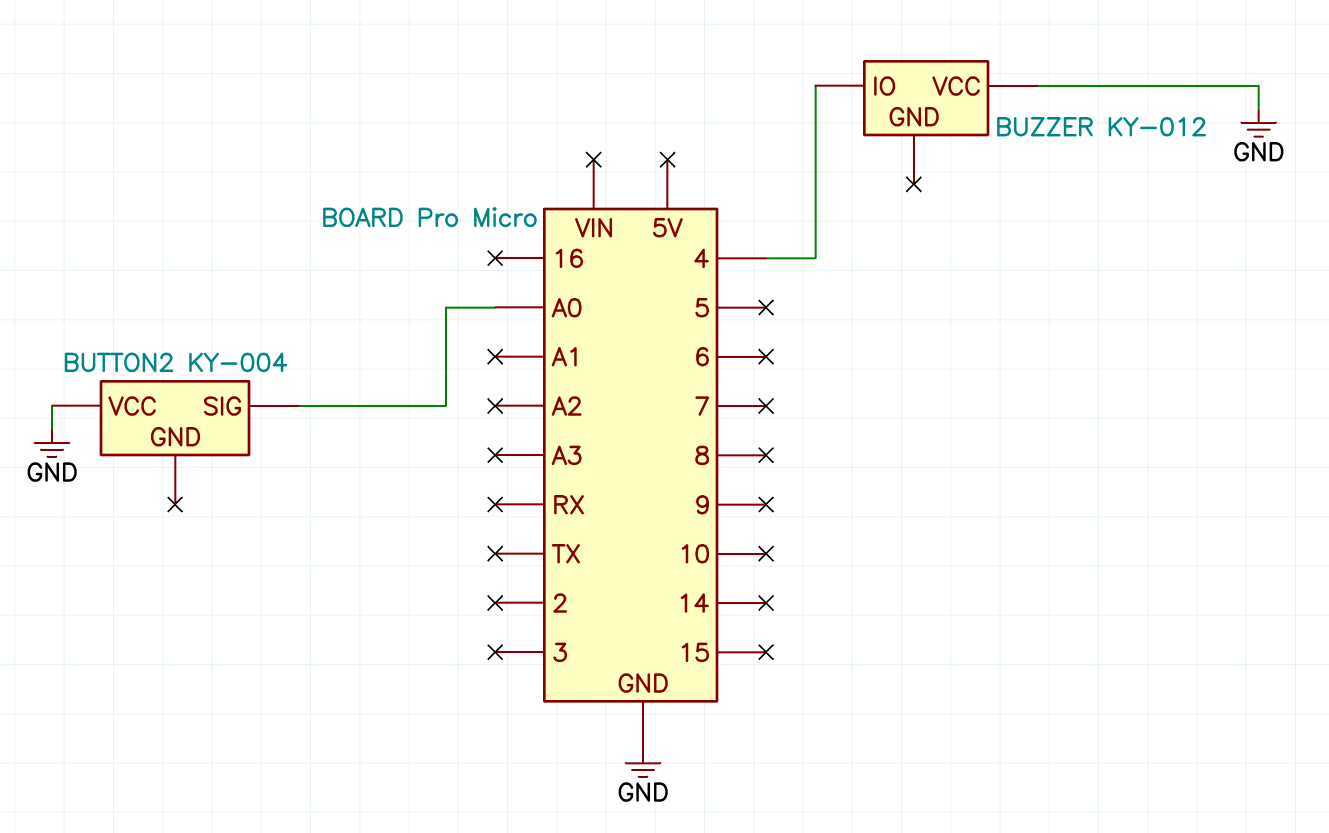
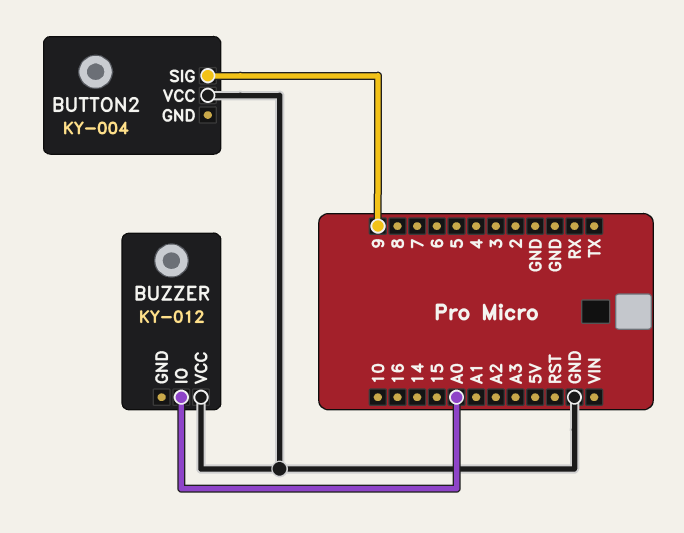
BUTTON2 pin SIG: A0 -> 9
BUZZER pin IO: 4 -> A0

